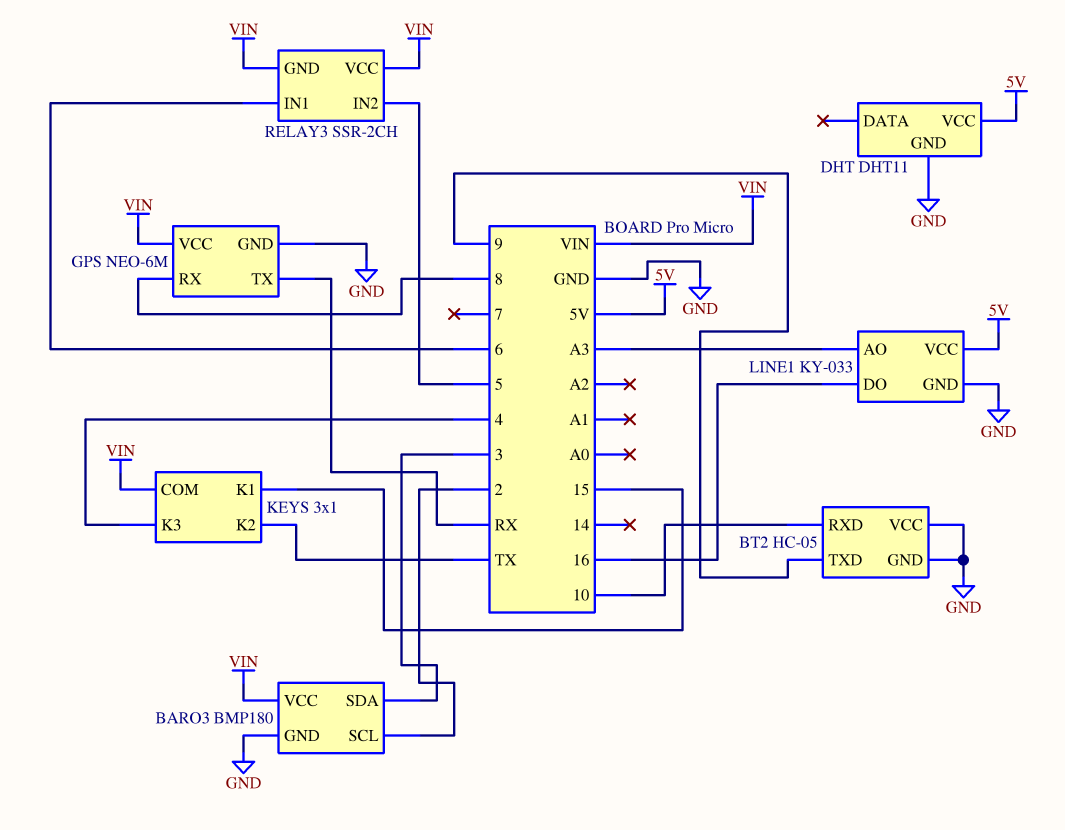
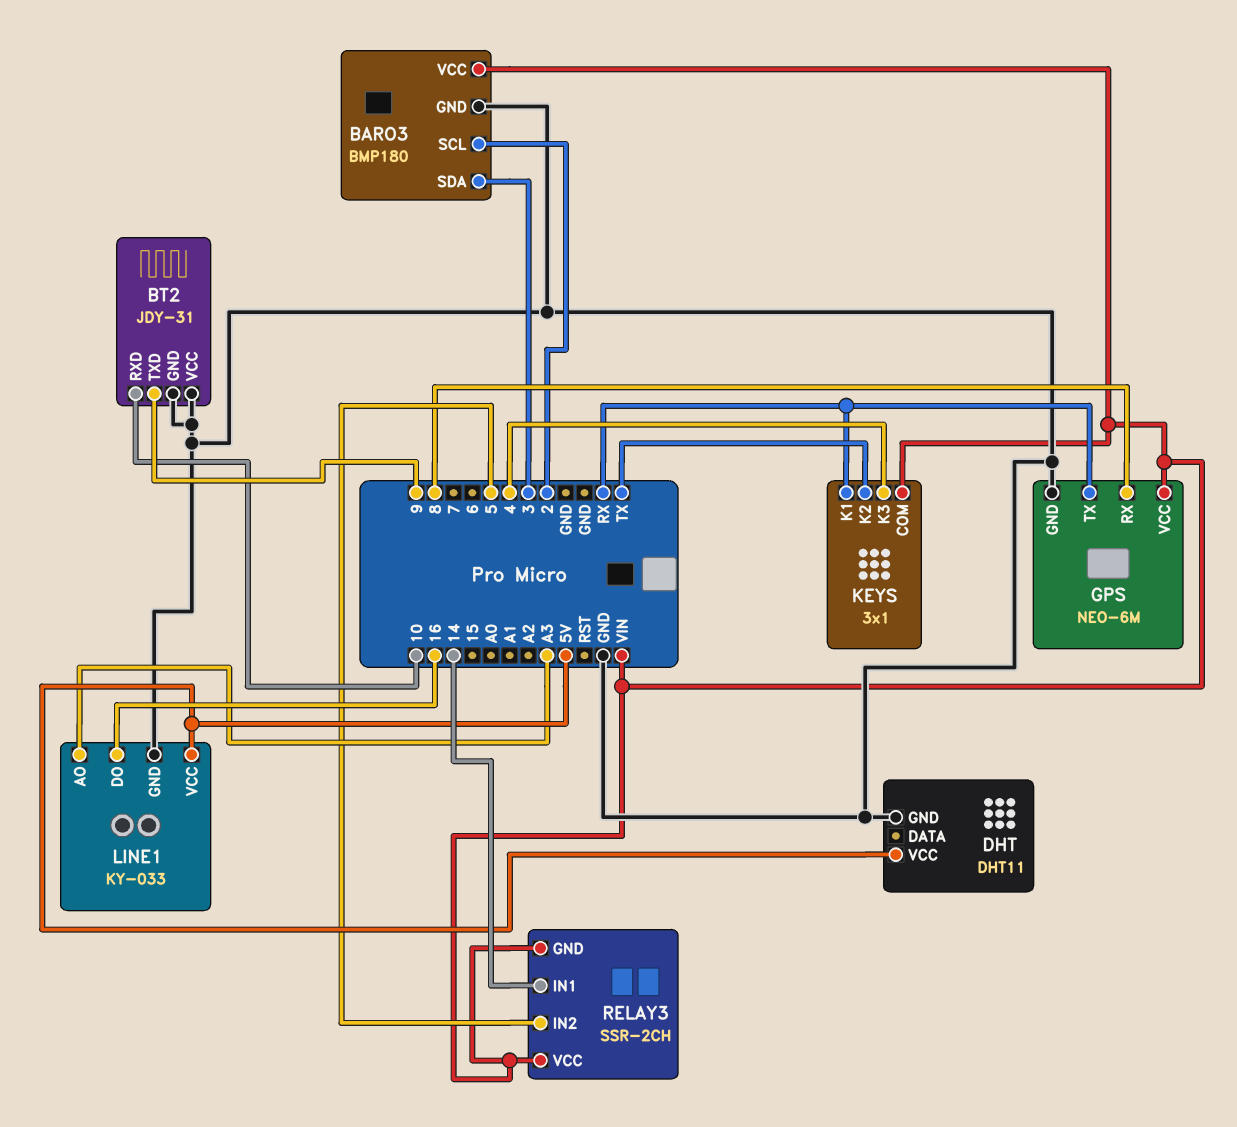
BT2: HC-05 -> JDY-31
KEYS pin K1: 15 -> RX
RELAY3 pin IN1: 6 -> 14

